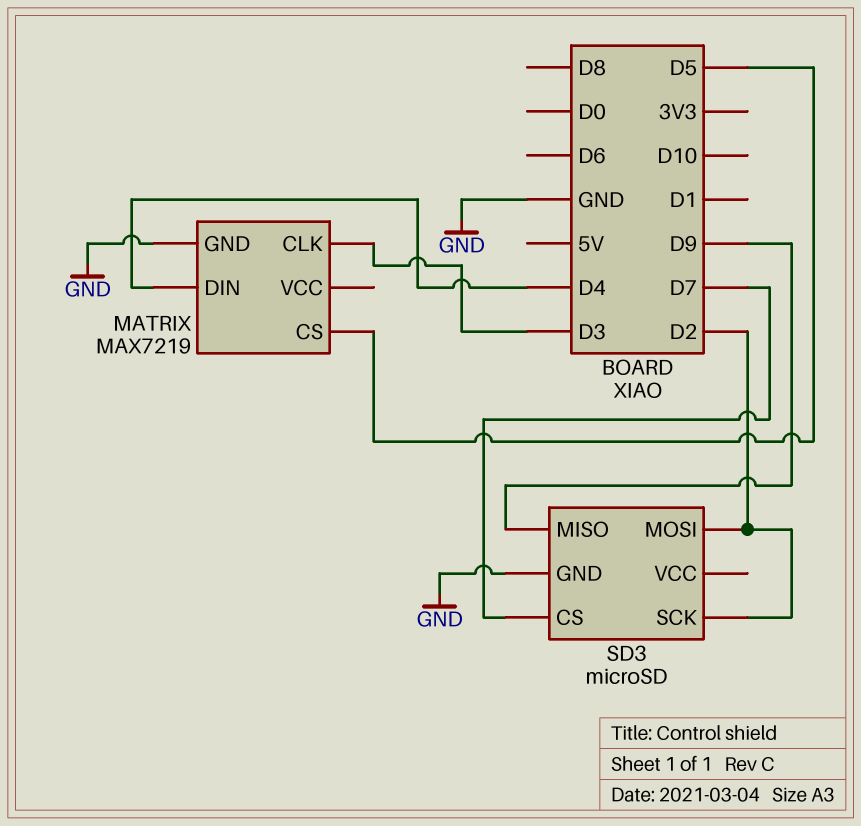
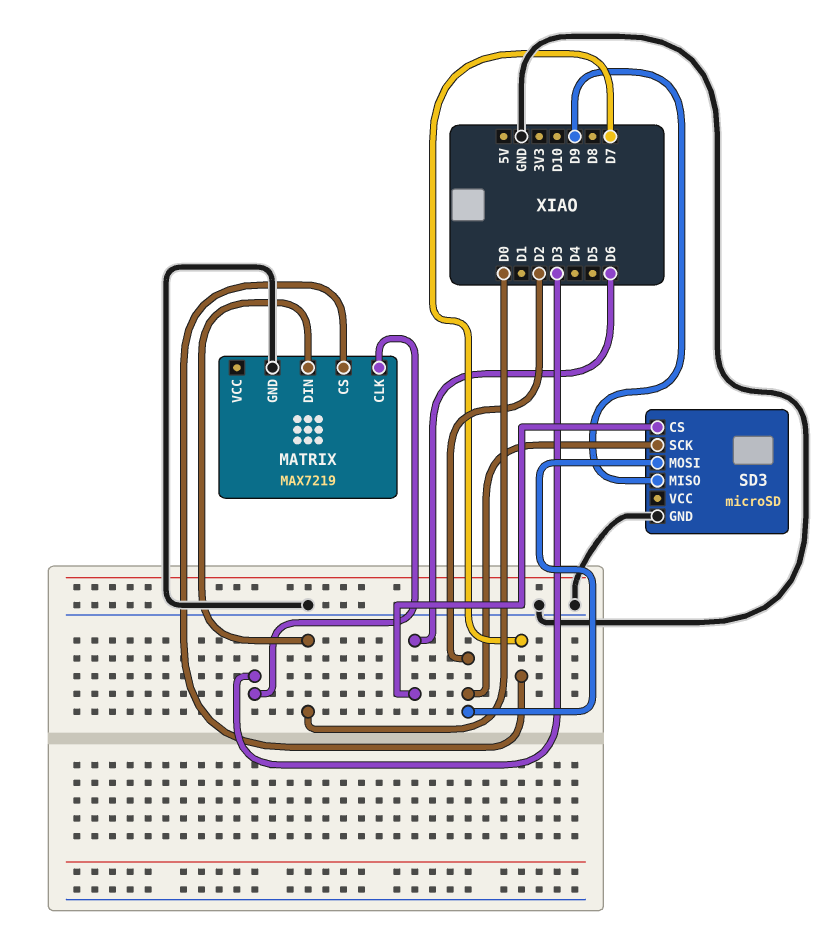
MATRIX pin CS: D5 -> D7
MATRIX pin DIN: D4 -> D0
SD3 pin CS: D7 -> D6

